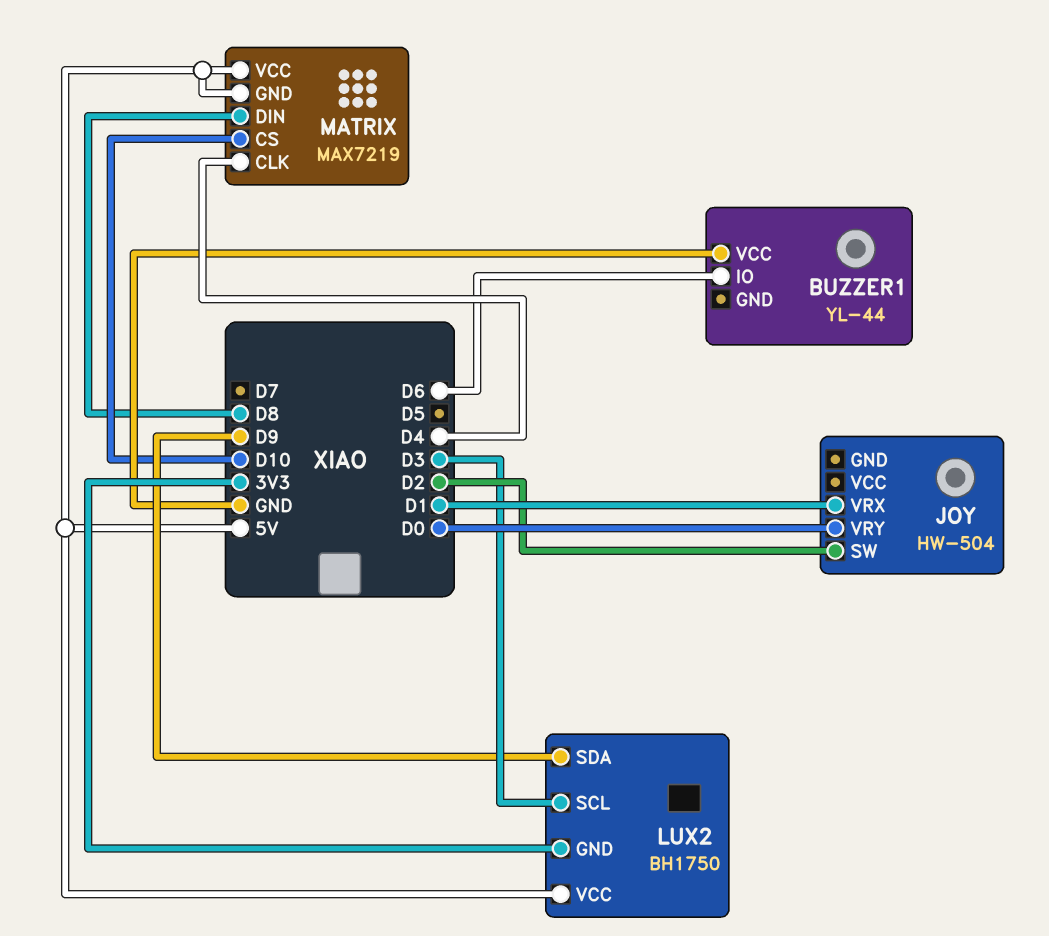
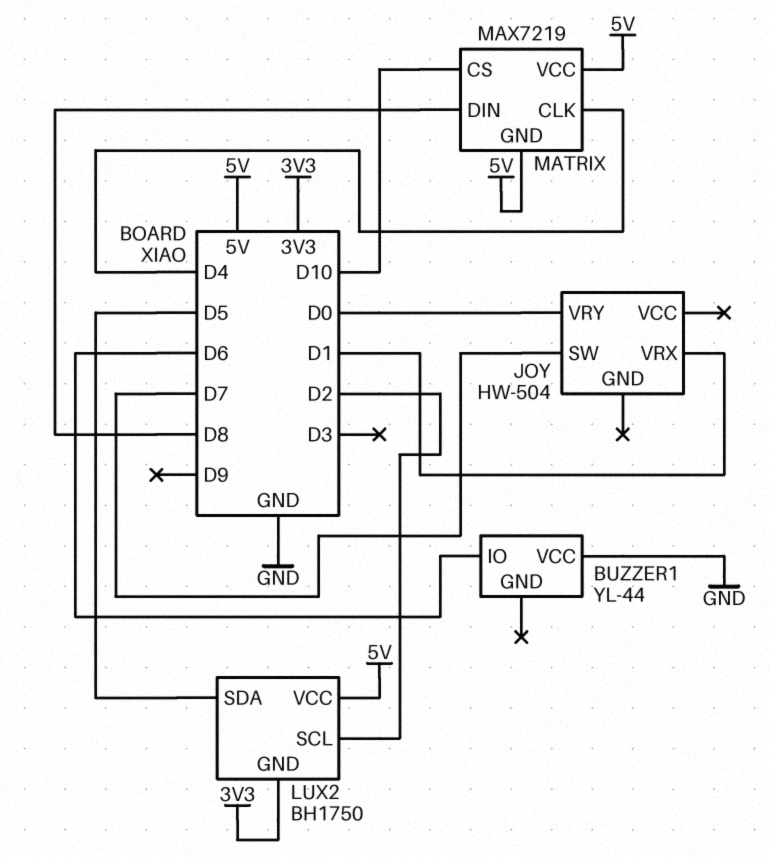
JOY pin SW: D2 -> D7
LUX2 pin SCL: D3 -> D2
LUX2 pin SDA: D9 -> D5

